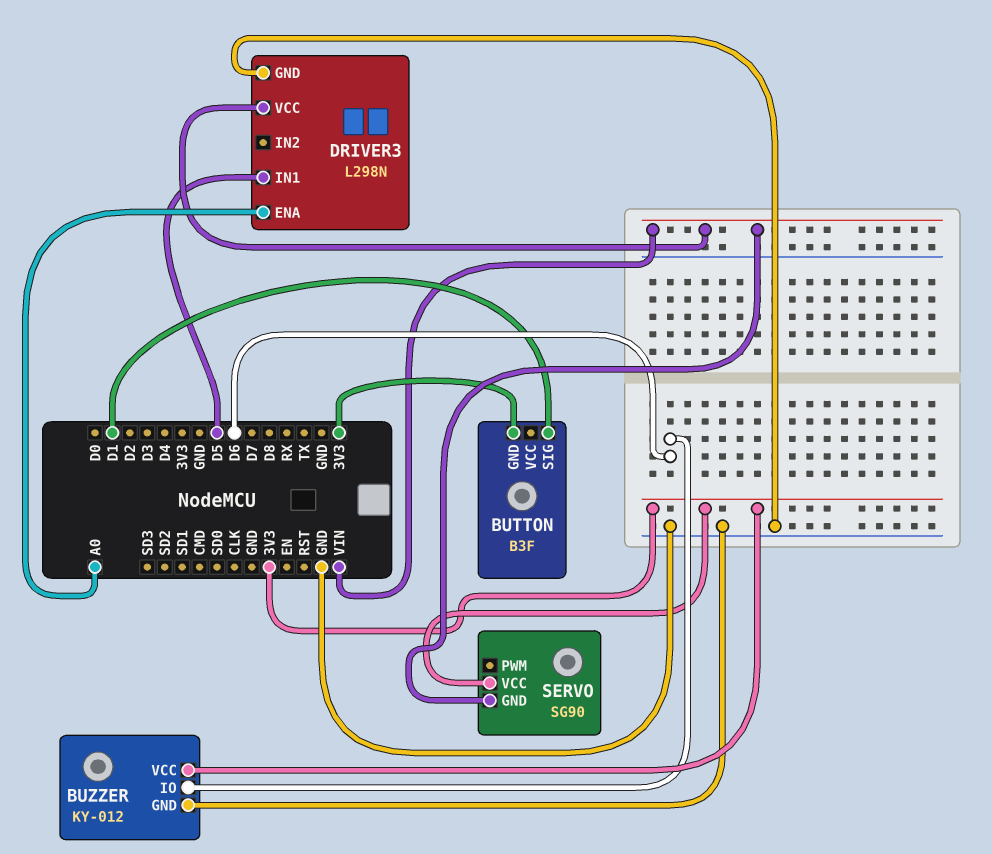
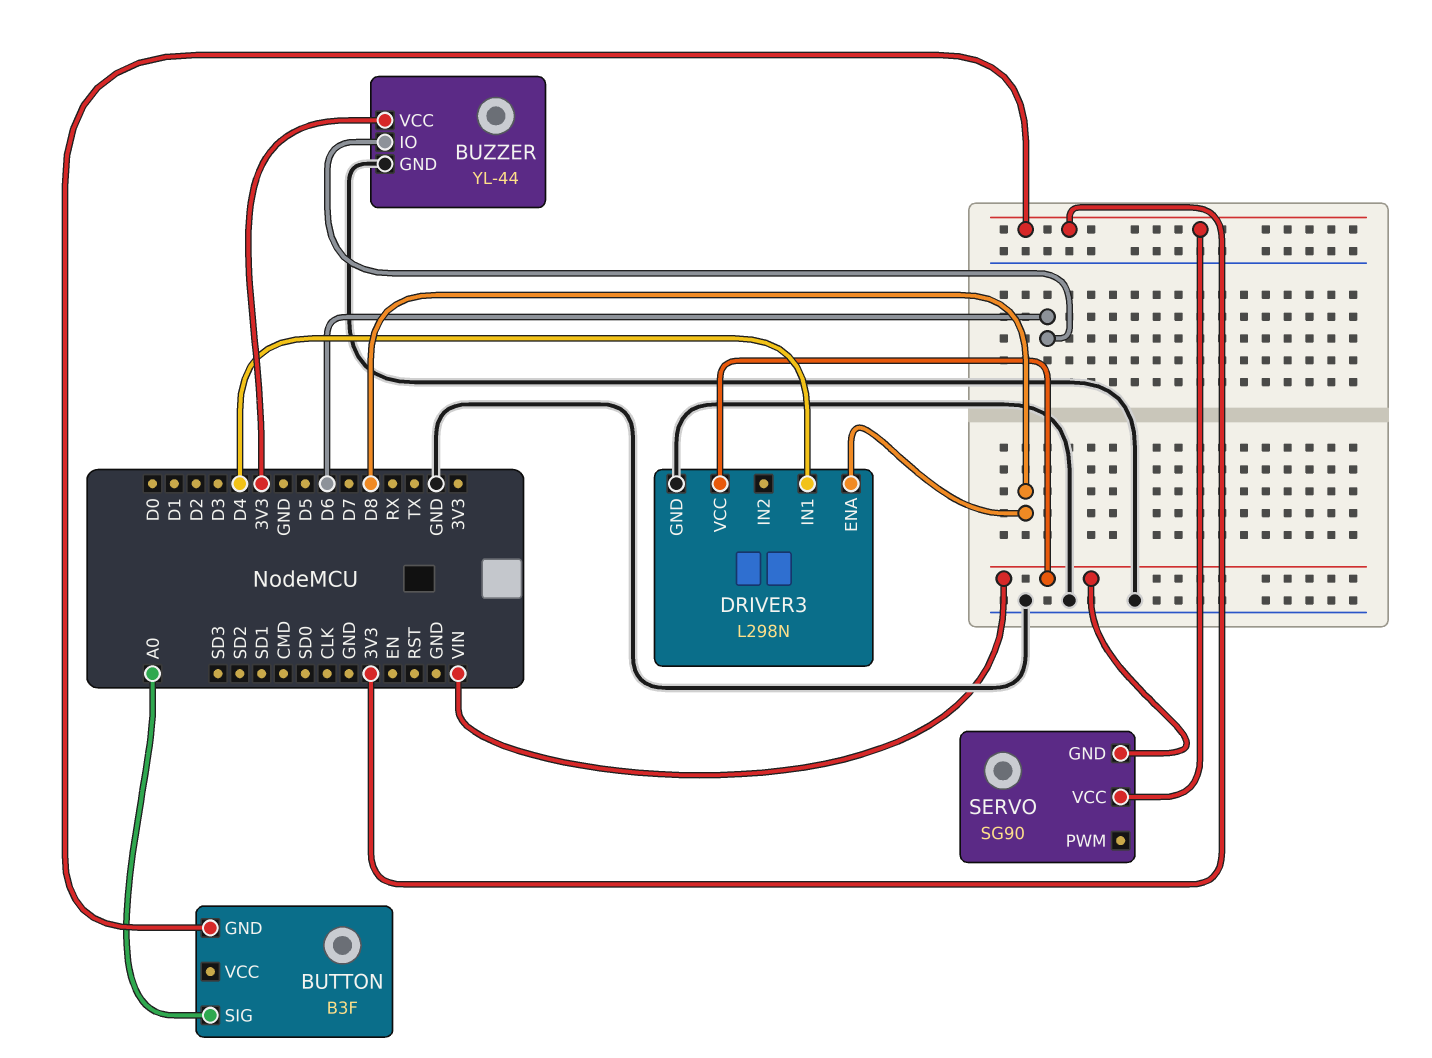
BUTTON pin SIG: D1 -> A0
BUZZER: KY-012 -> YL-44
DRIVER3 pin ENA: A0 -> D8
DRIVER3 pin IN1: D5 -> D4

